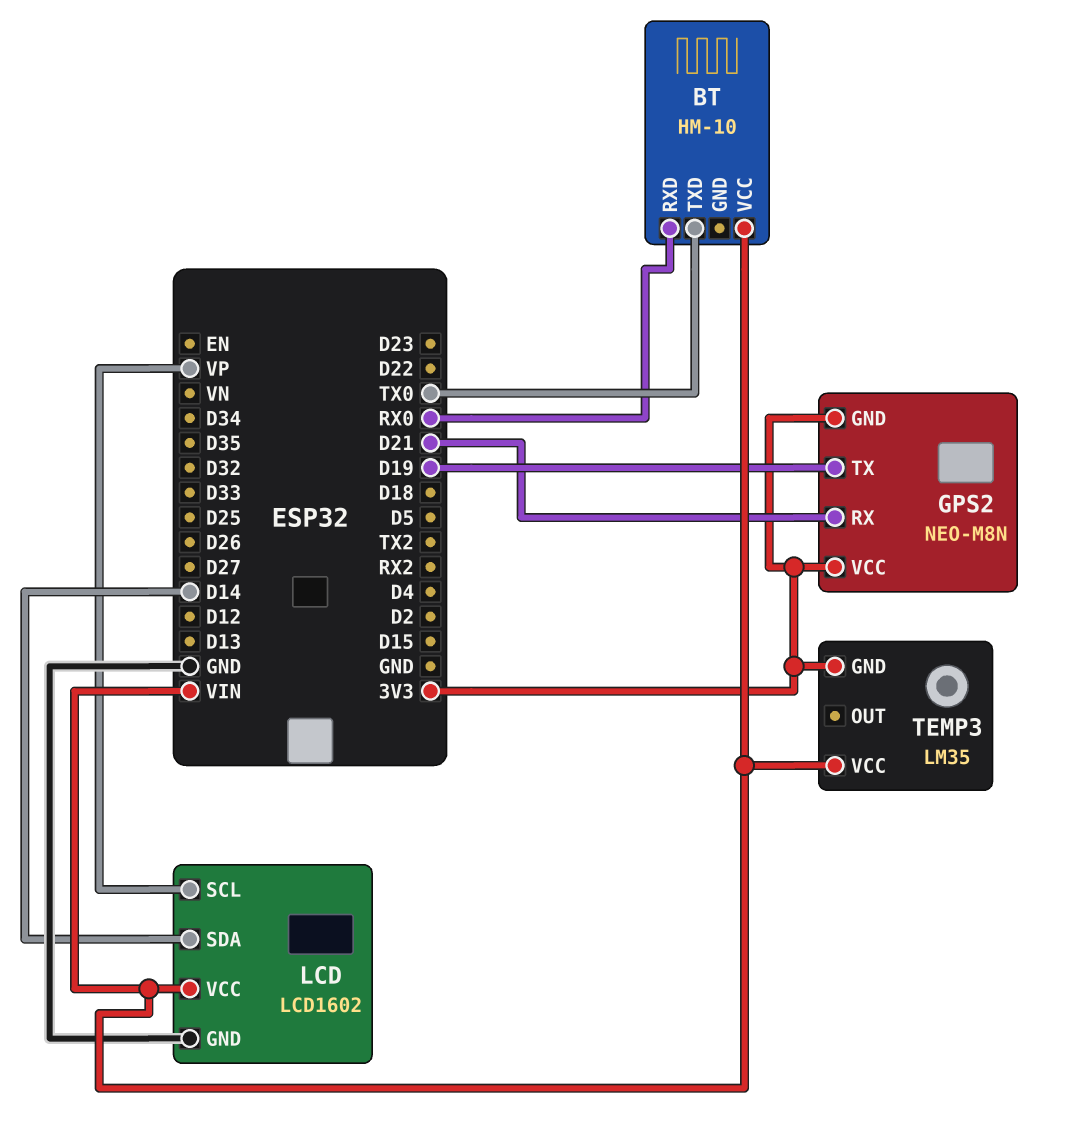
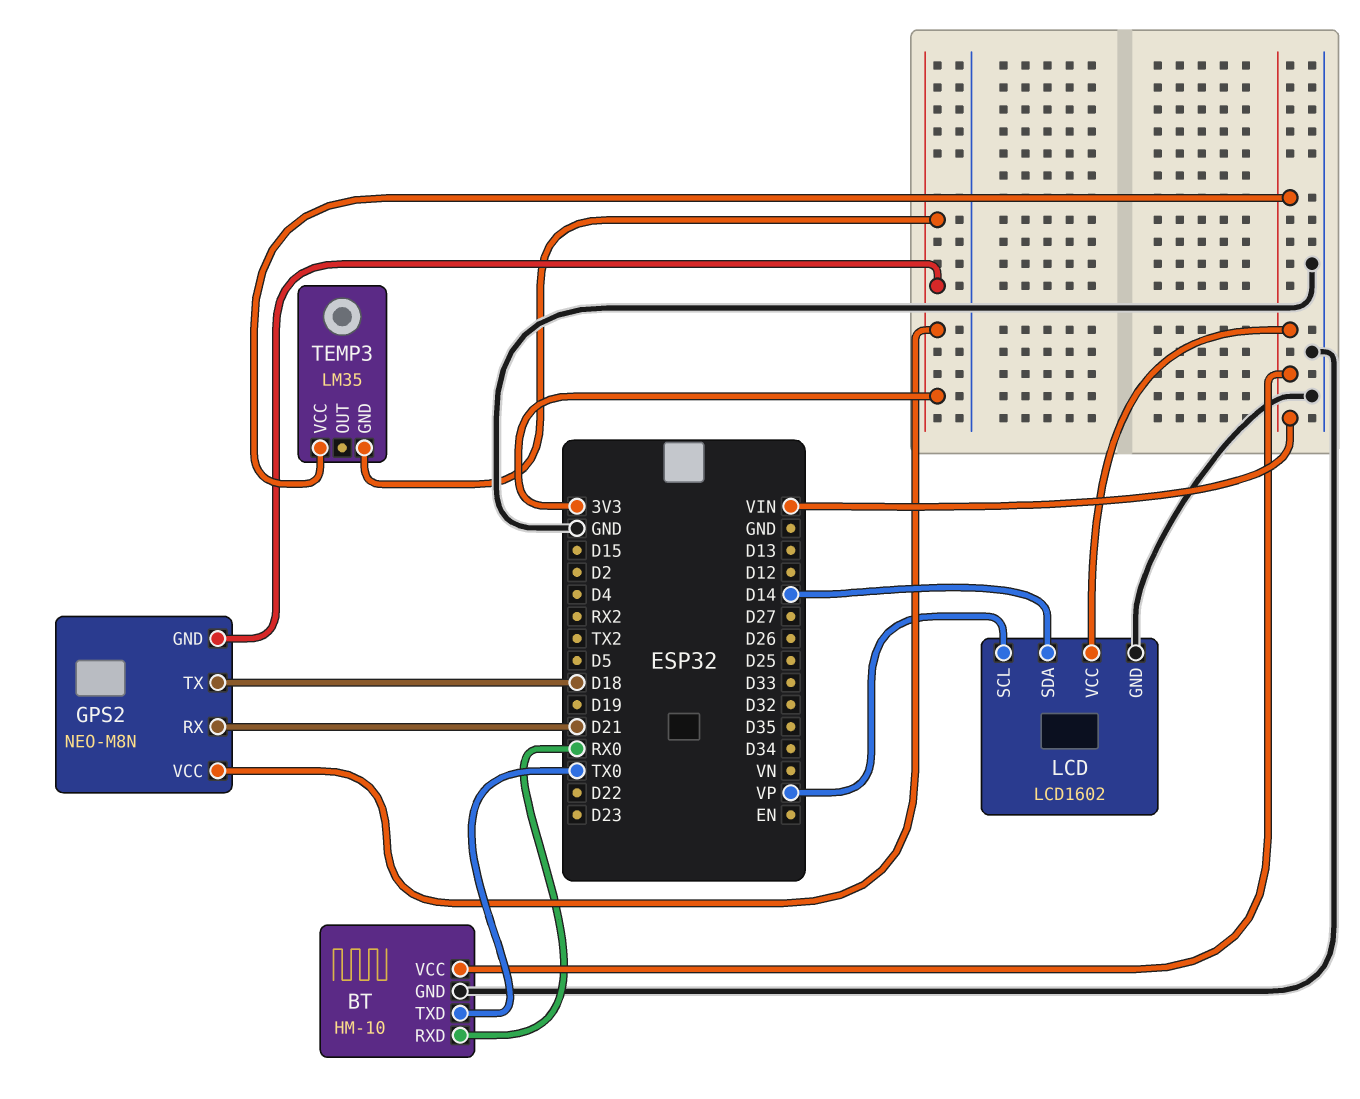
BT pin GND: none -> GND
GPS2 pin TX: D19 -> D18

